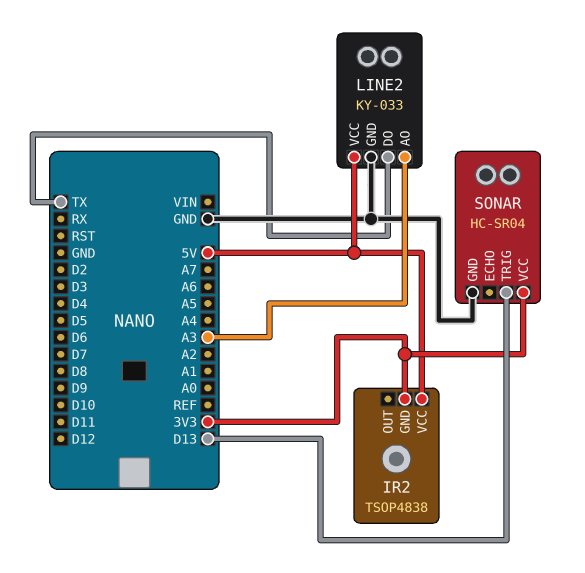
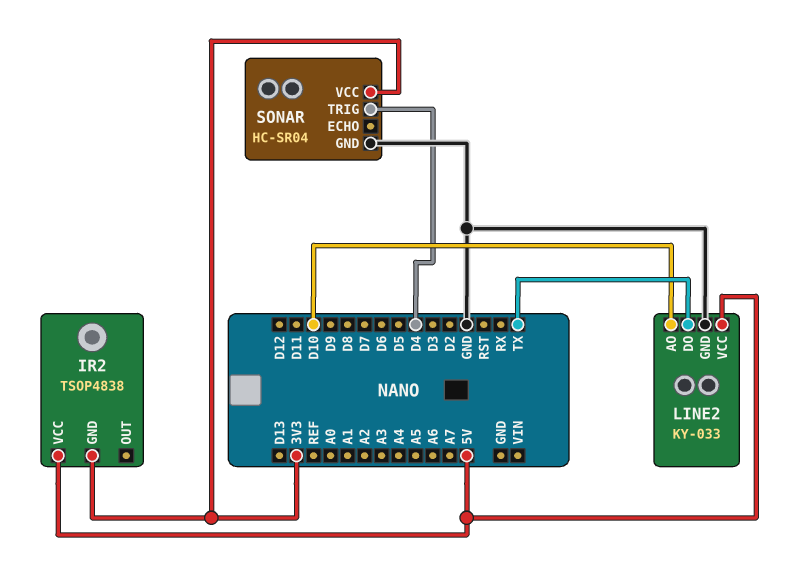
LINE2 pin AO: A3 -> D10
SONAR pin TRIG: D13 -> D4

